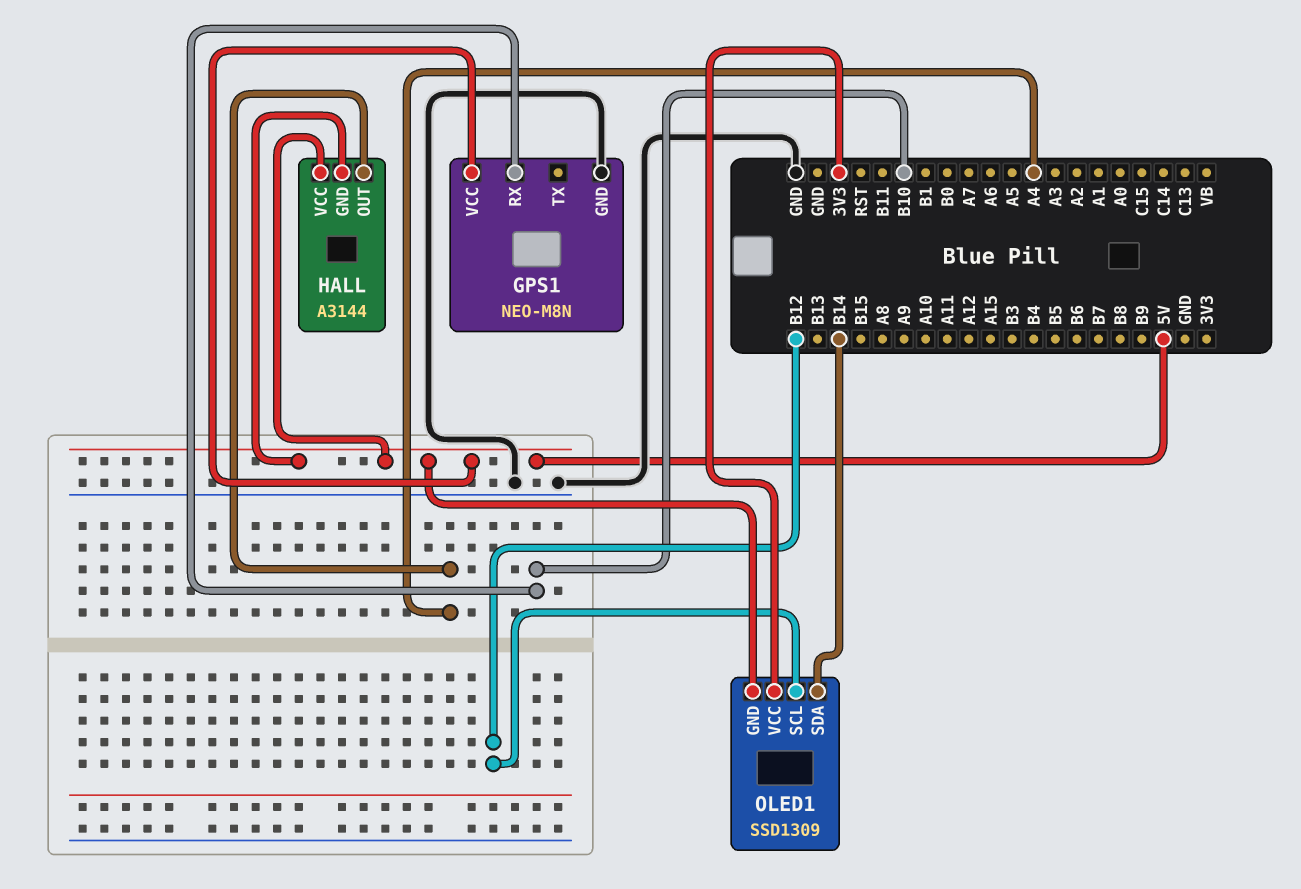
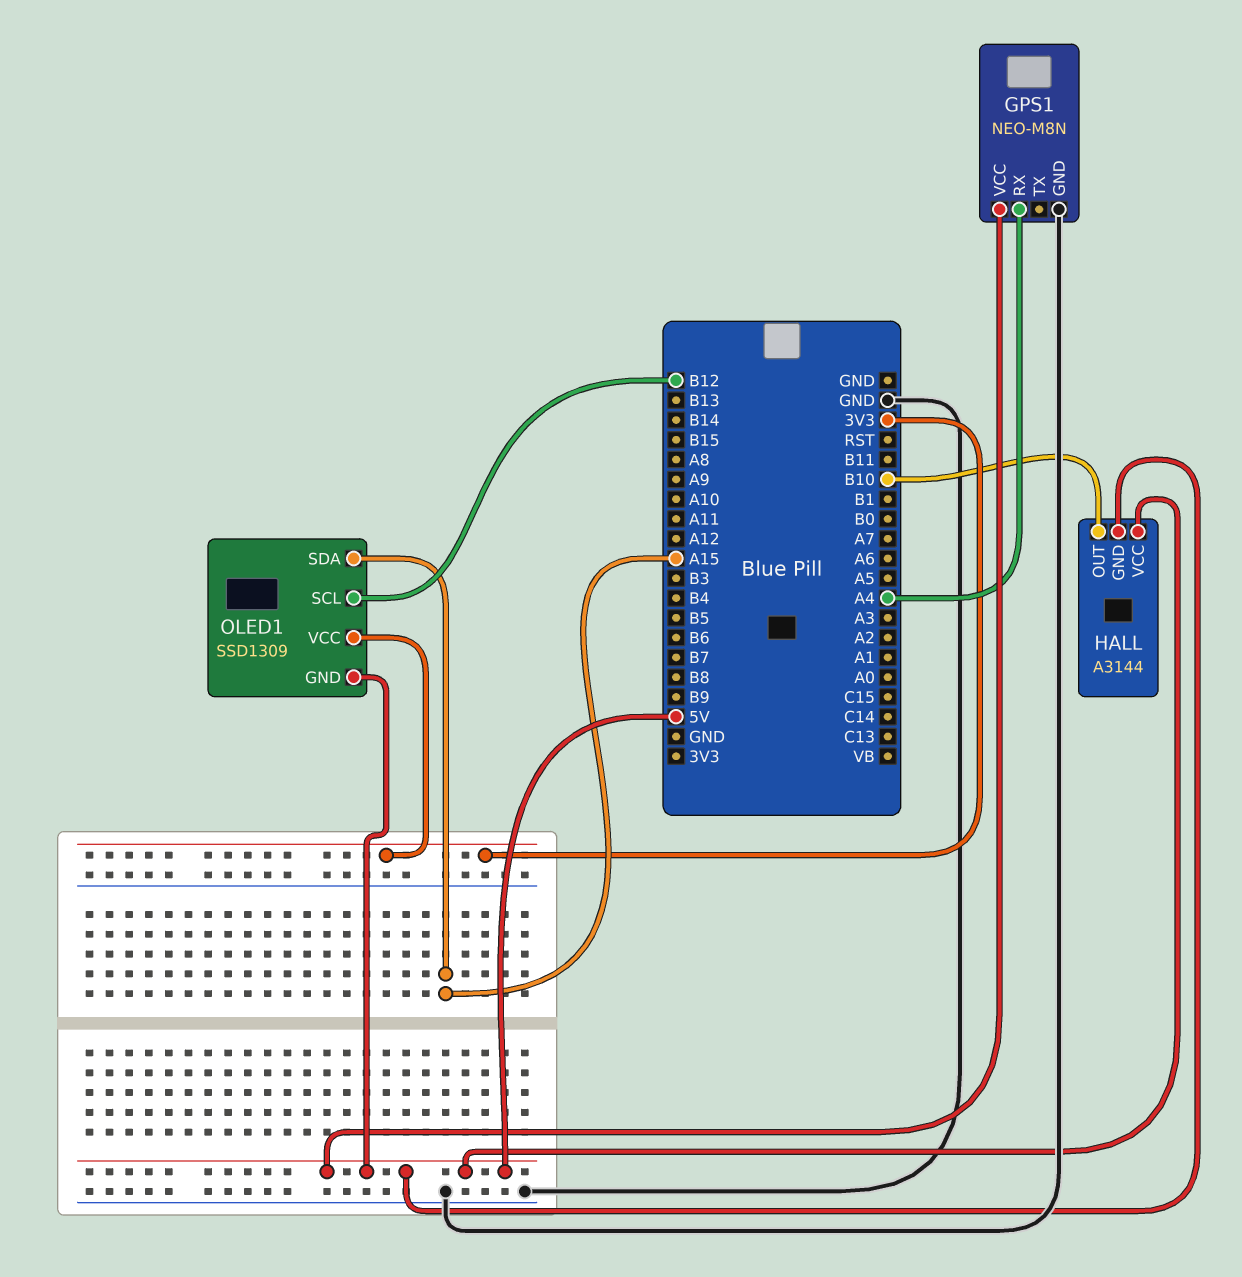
GPS1 pin RX: B10 -> A4
HALL pin OUT: A4 -> B10
OLED1 pin SDA: B14 -> A15

